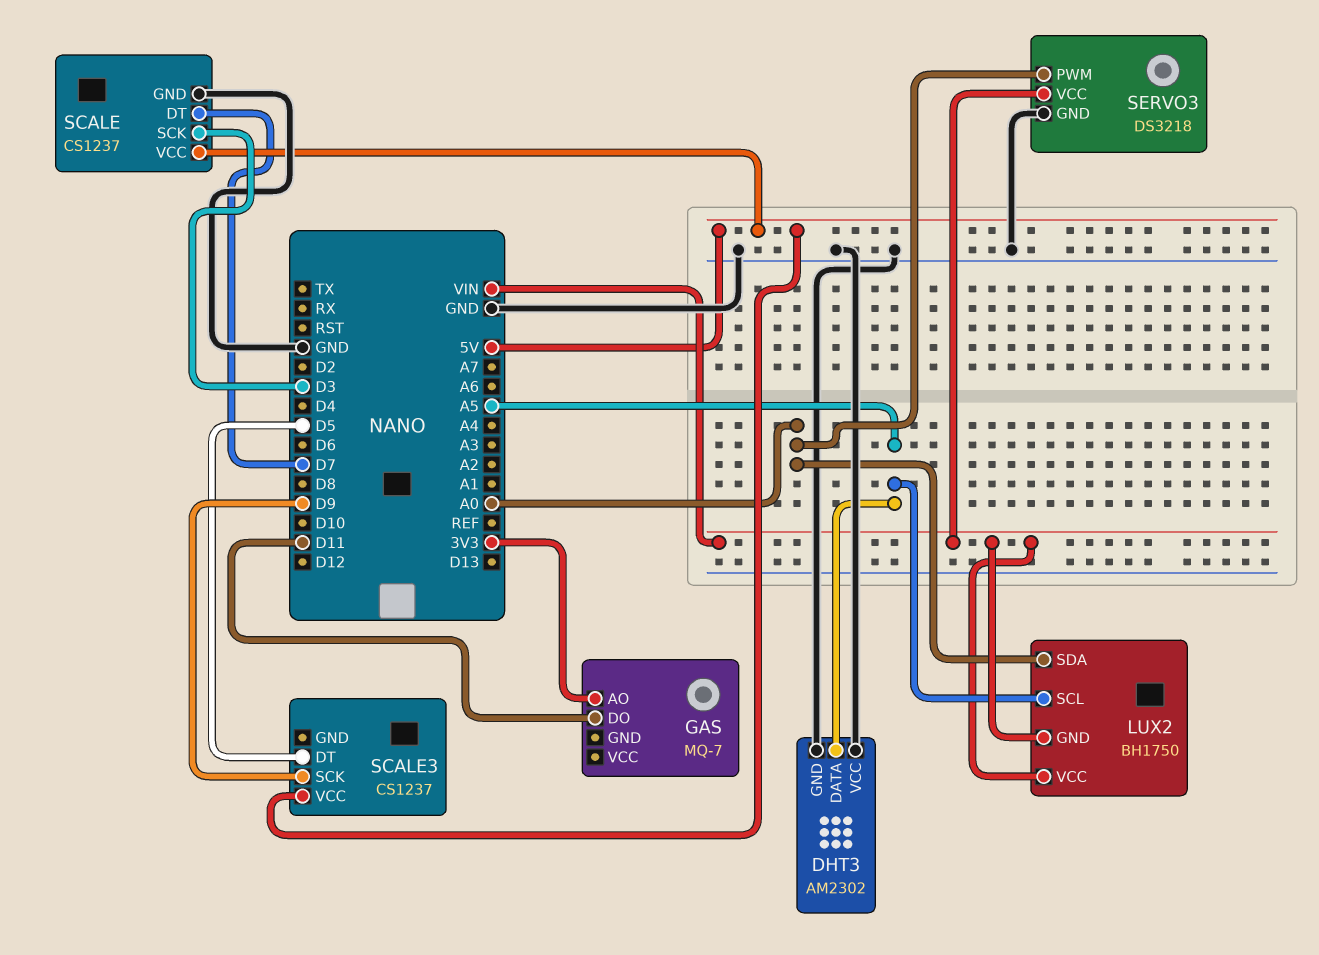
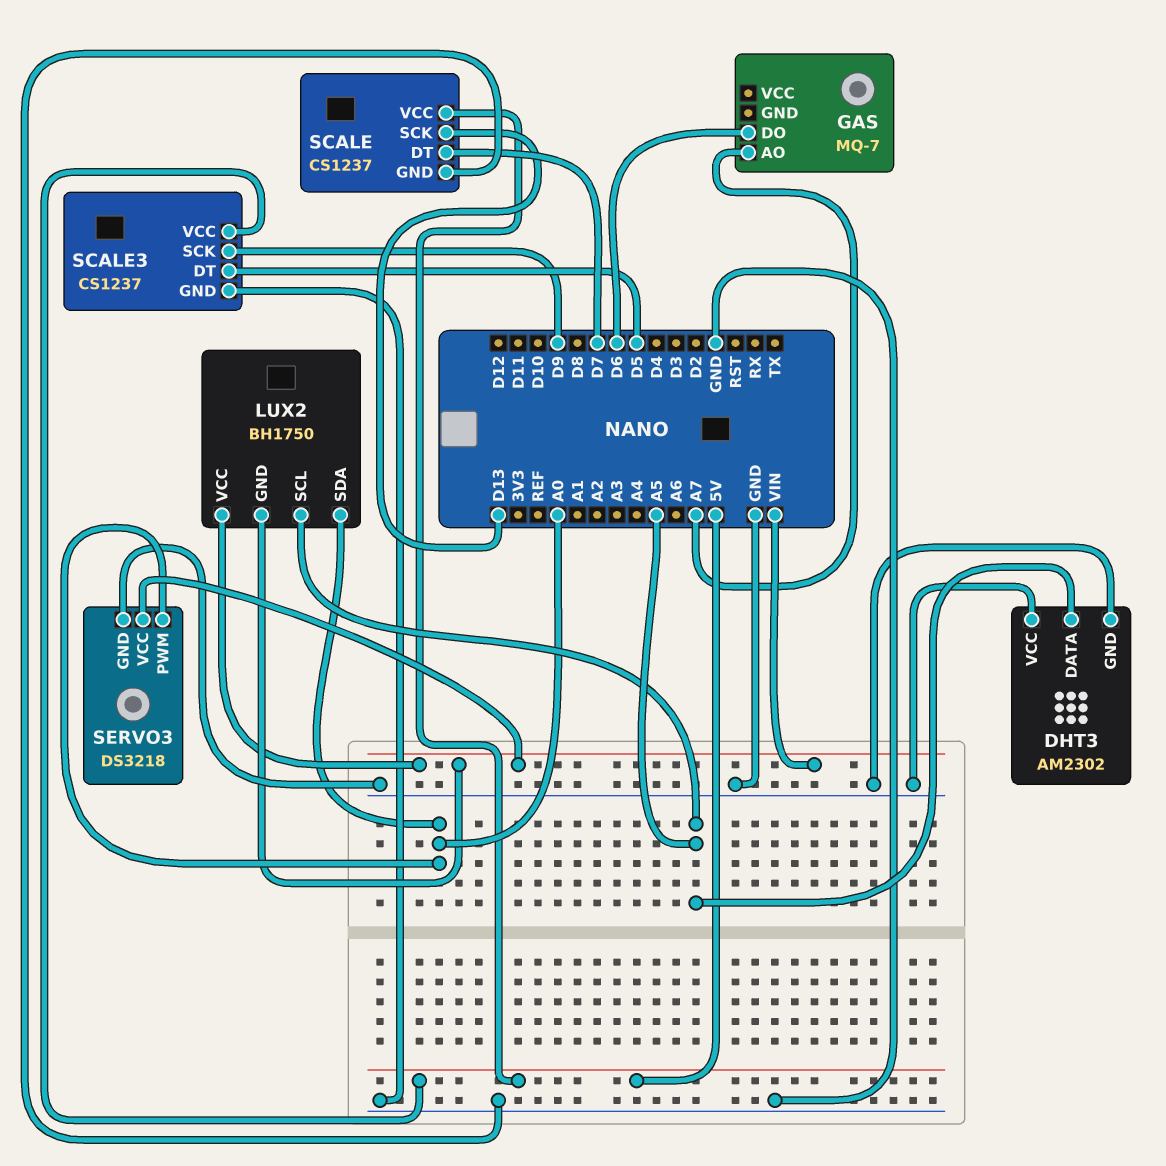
GAS pin AO: 3V3 -> A7
GAS pin DO: D11 -> D6
SCALE pin SCK: D3 -> D13
SCALE3 pin GND: none -> GND

